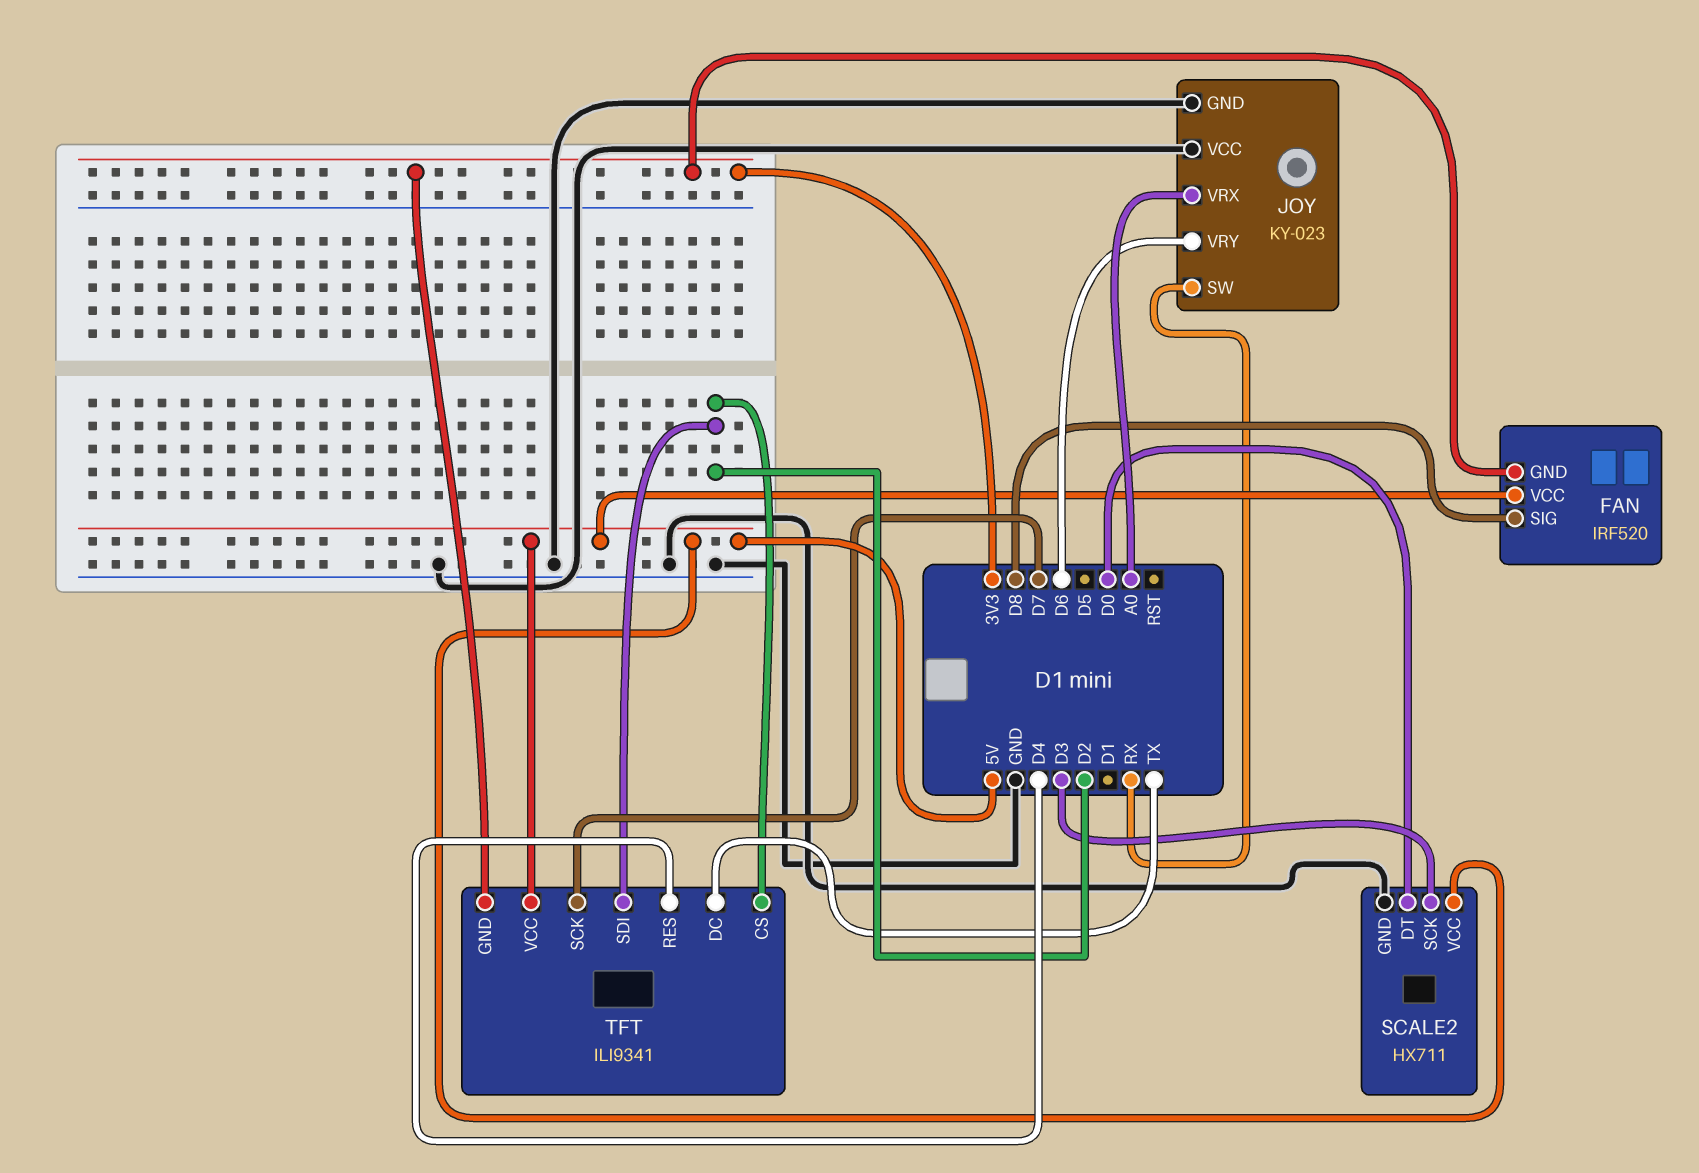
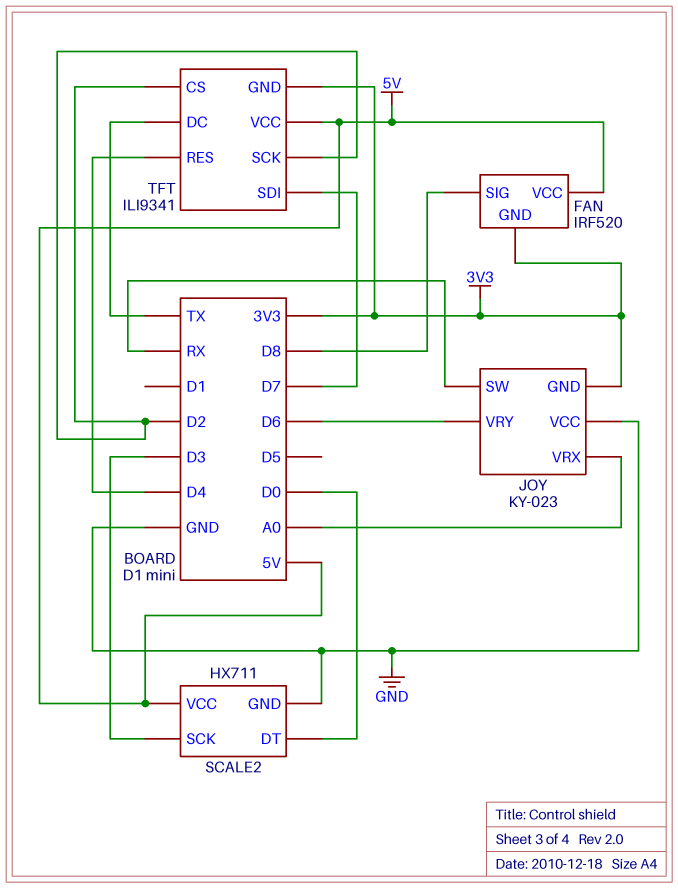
JOY pin GND: GND -> 3V3
TFT pin SCK: D7 -> D2
TFT pin SDI: D2 -> D7

